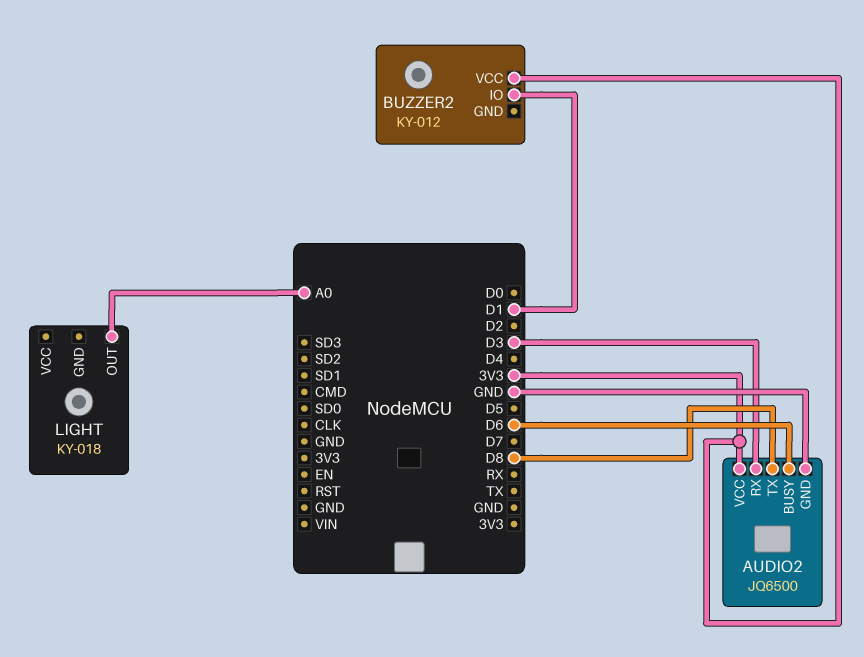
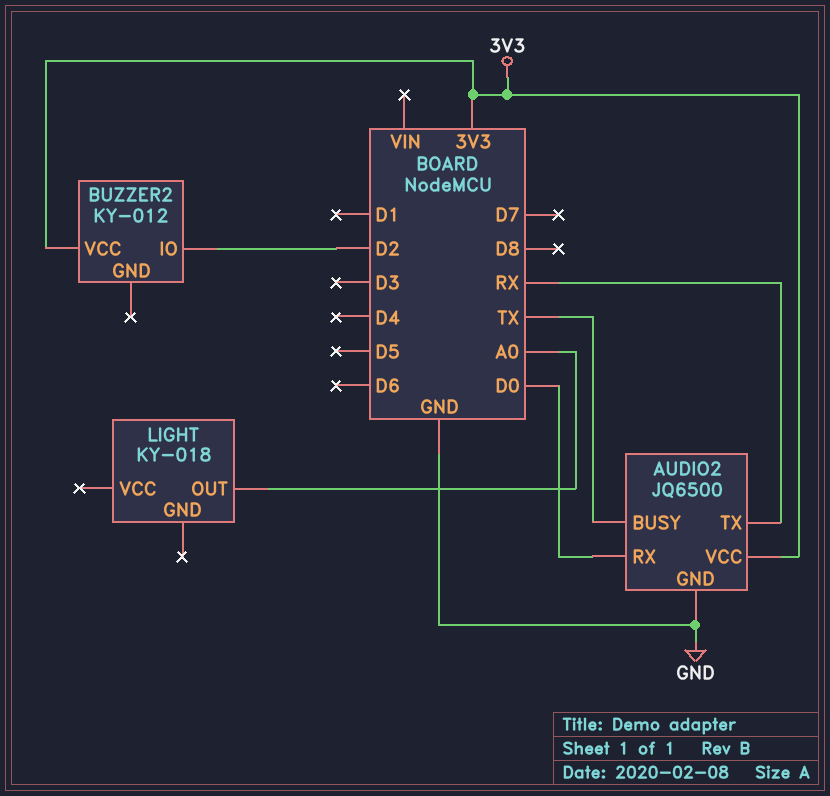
AUDIO2 pin BUSY: D6 -> TX
AUDIO2 pin RX: D3 -> D0
AUDIO2 pin TX: D8 -> RX
BUZZER2 pin IO: D1 -> D2

